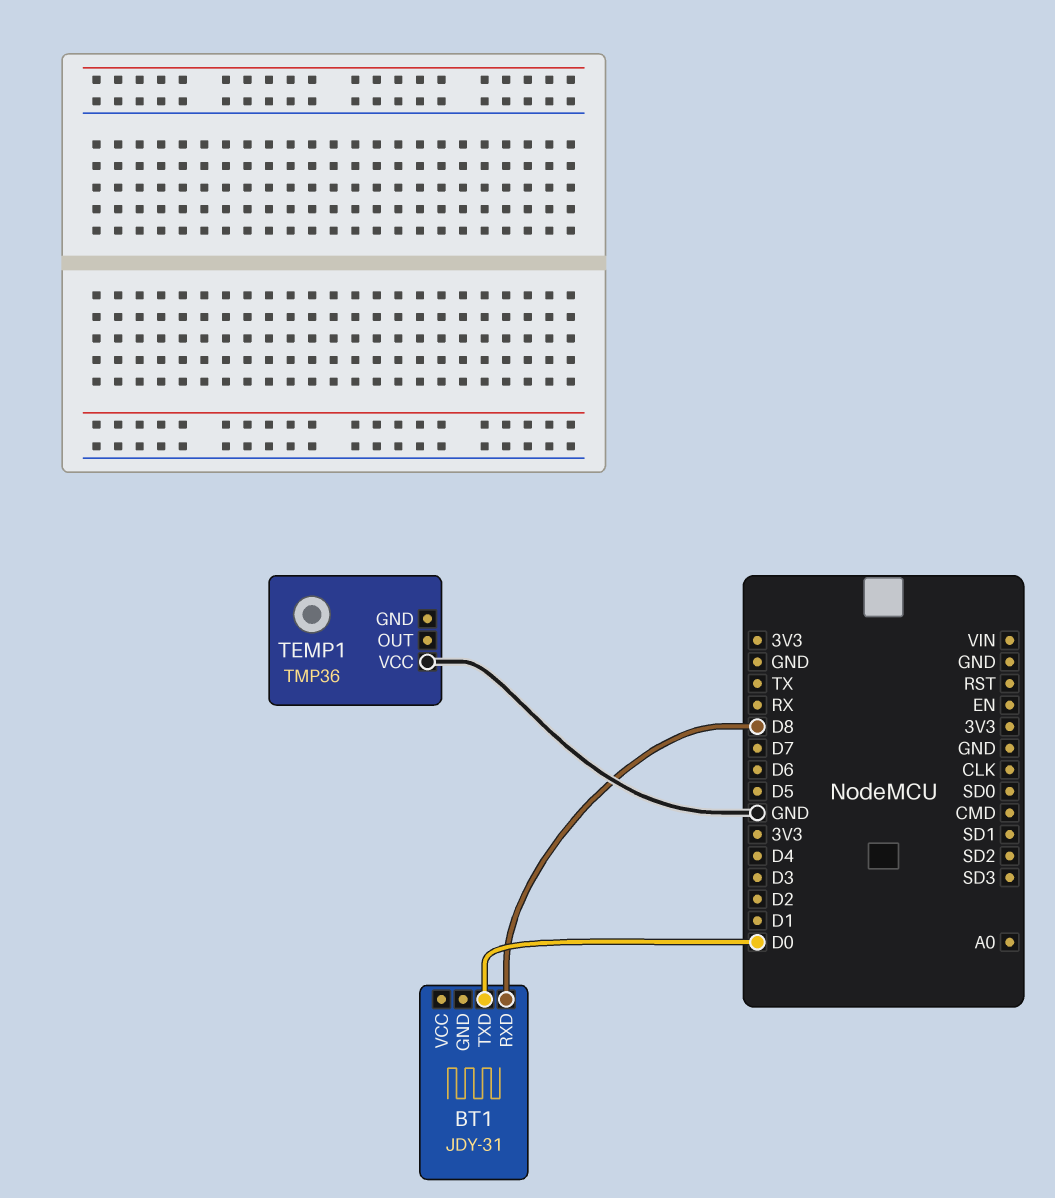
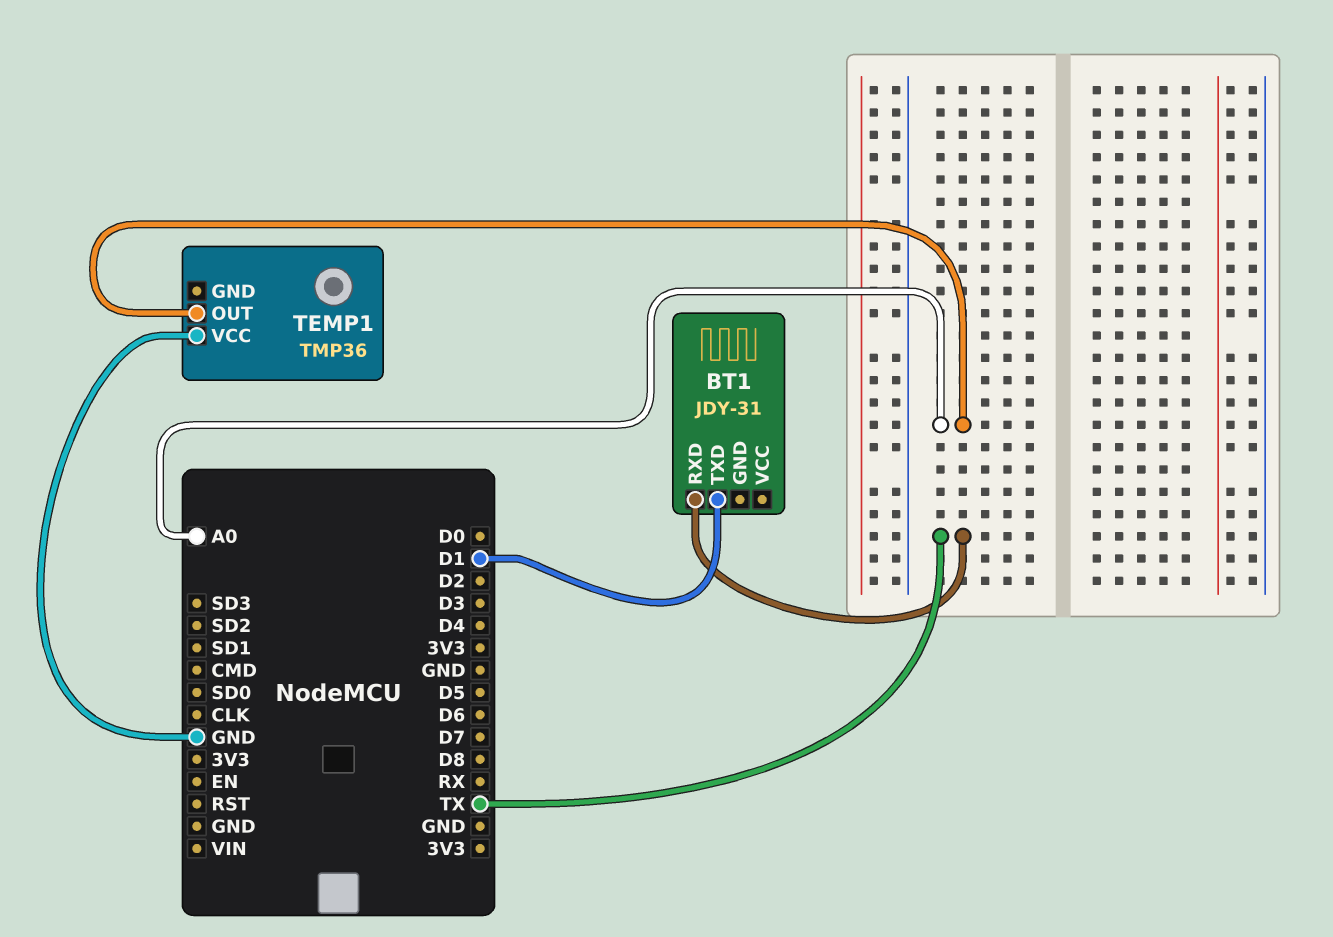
BT1 pin RXD: D8 -> TX
BT1 pin TXD: D0 -> D1
TEMP1 pin OUT: none -> A0

